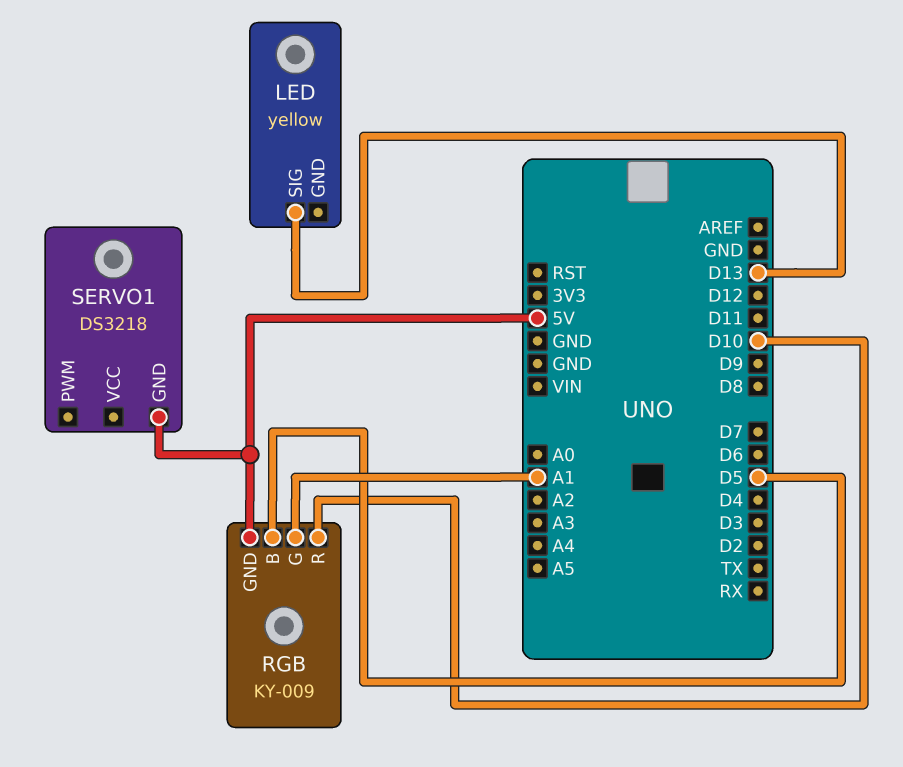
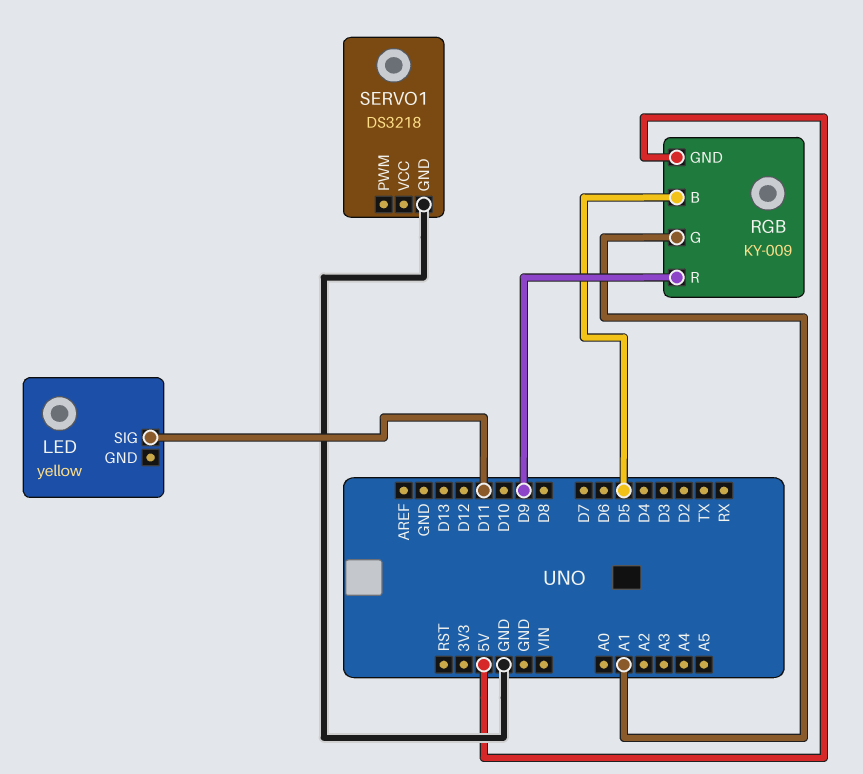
LED pin SIG: D13 -> D11
RGB pin R: D10 -> D9
SERVO1 pin GND: 5V -> GND

